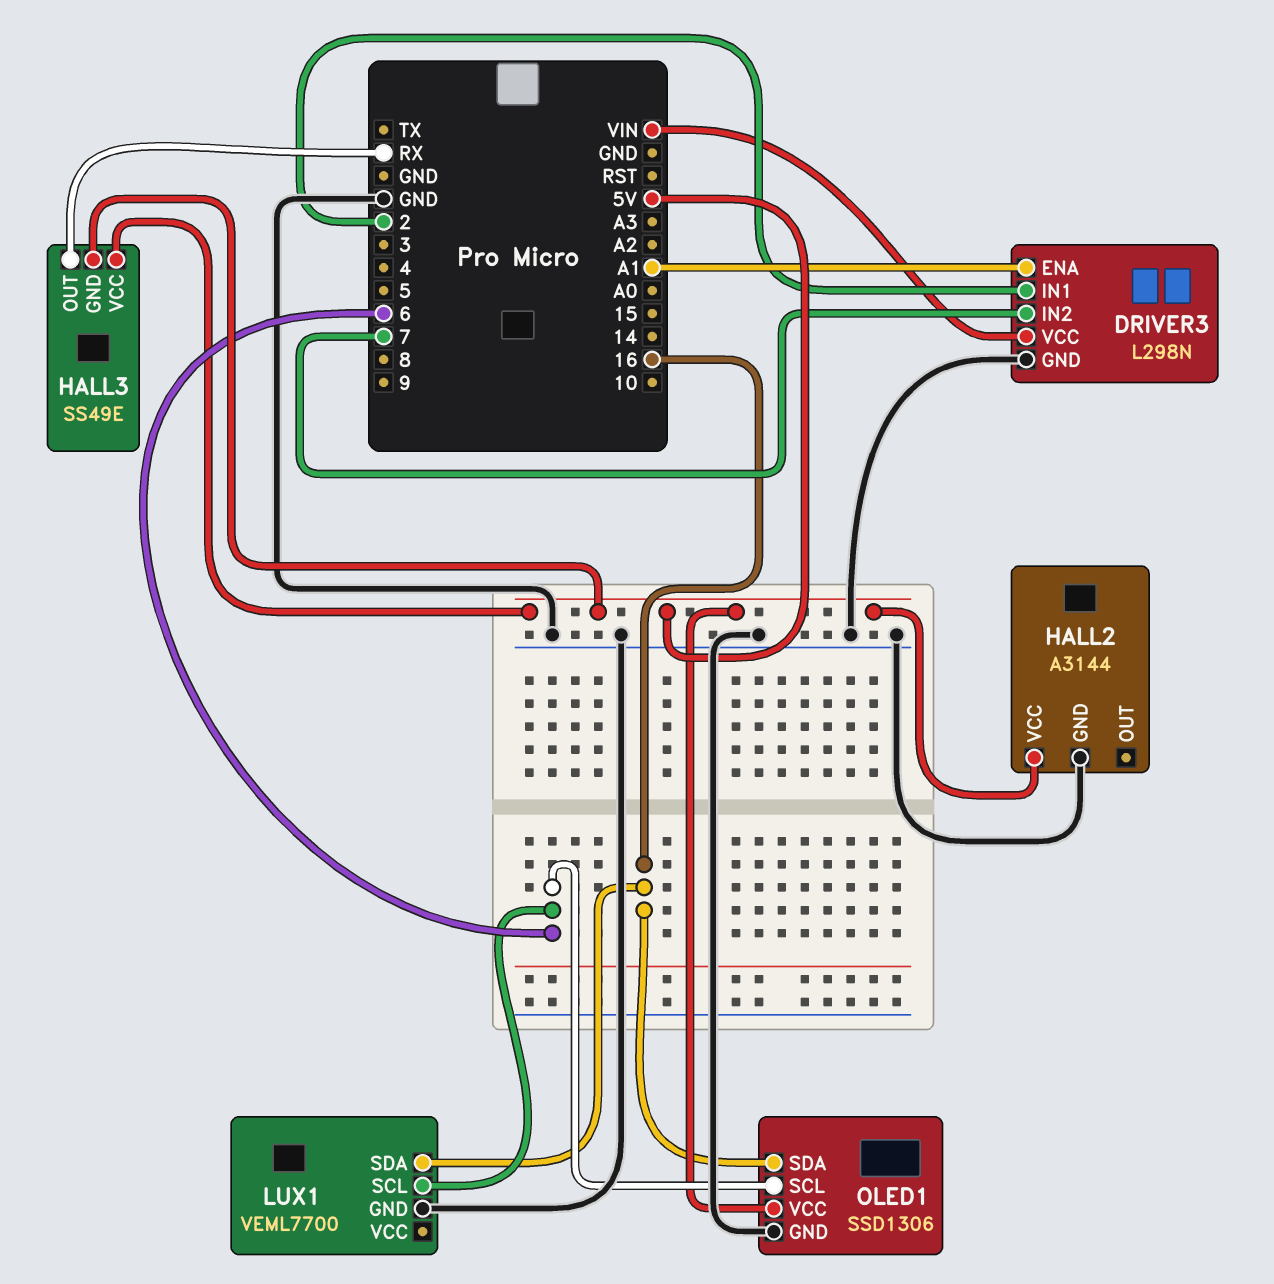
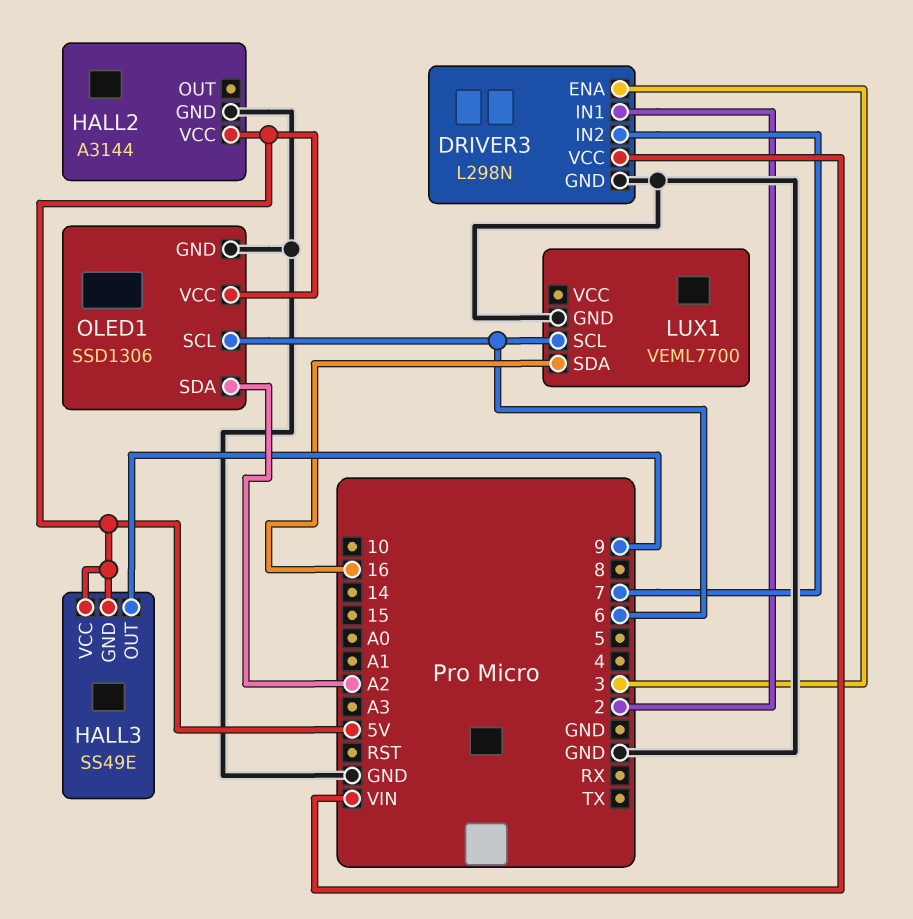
DRIVER3 pin ENA: A1 -> 3
HALL3 pin OUT: RX -> 9
OLED1 pin SDA: 16 -> A2

